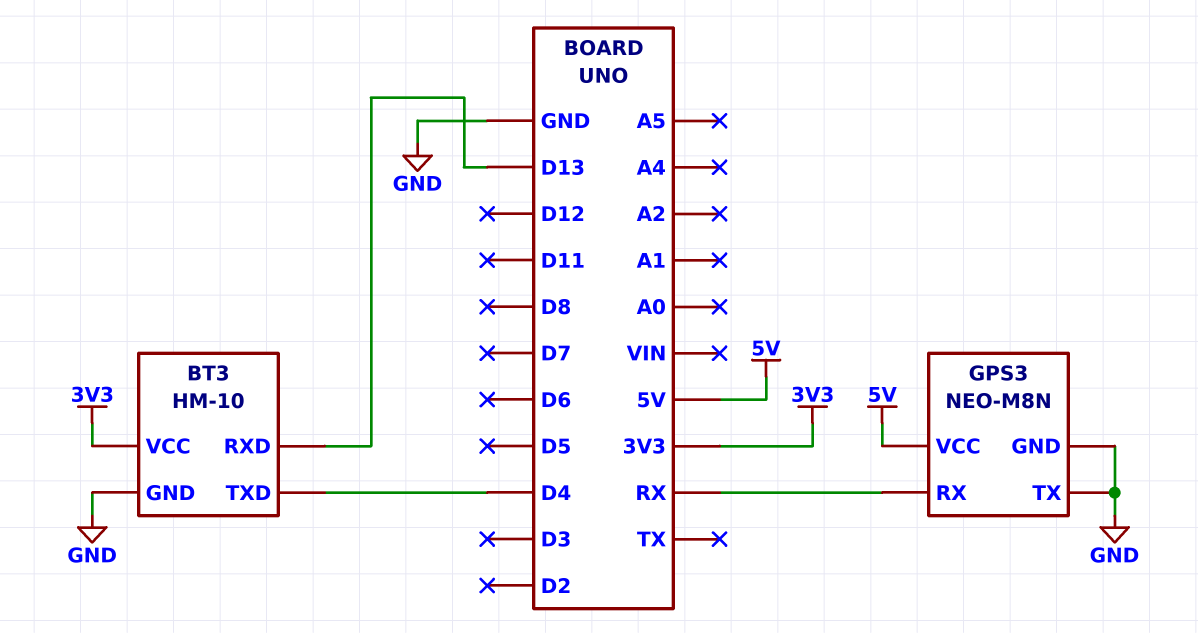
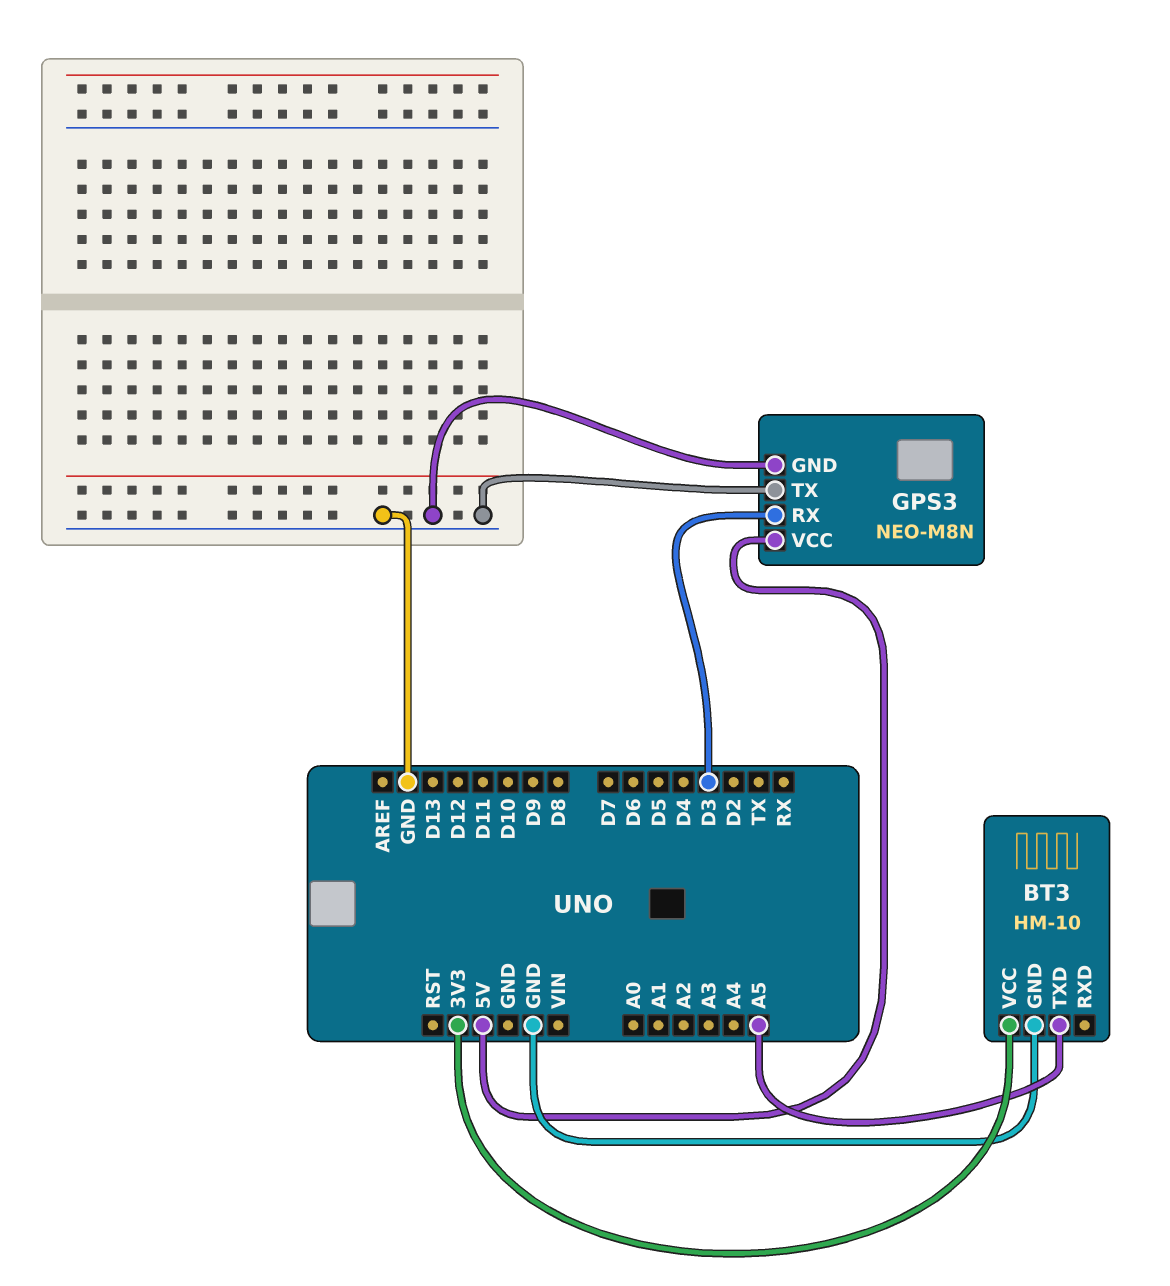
BT3 pin RXD: D13 -> none
BT3 pin TXD: D4 -> A5
GPS3 pin RX: RX -> D3

